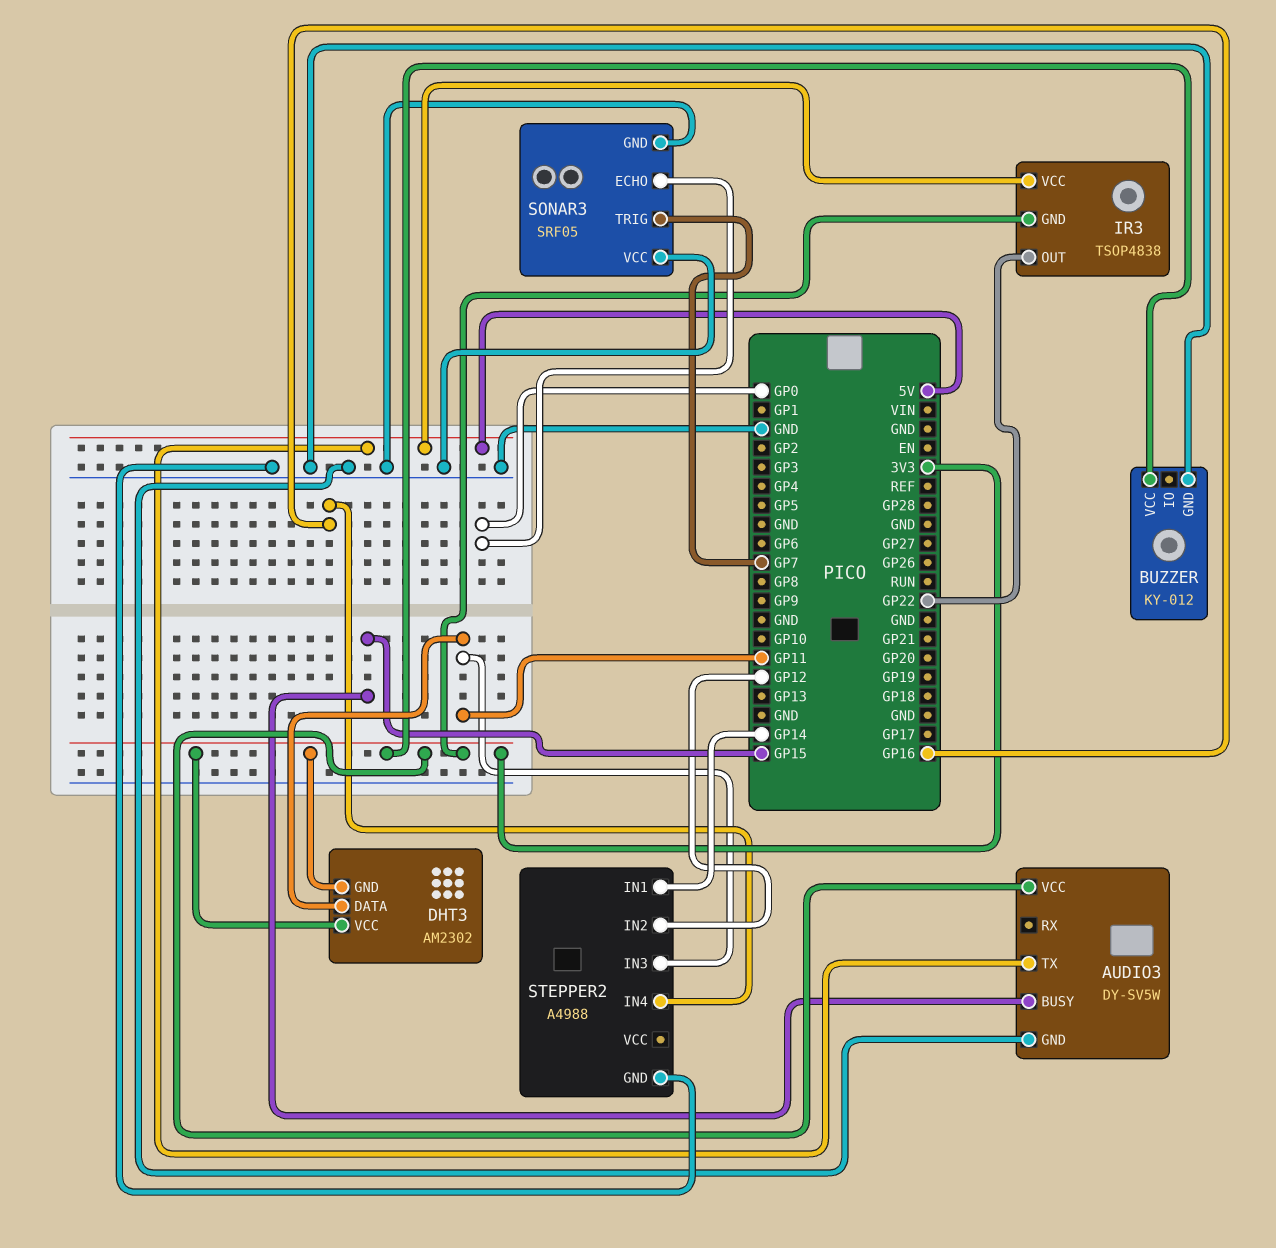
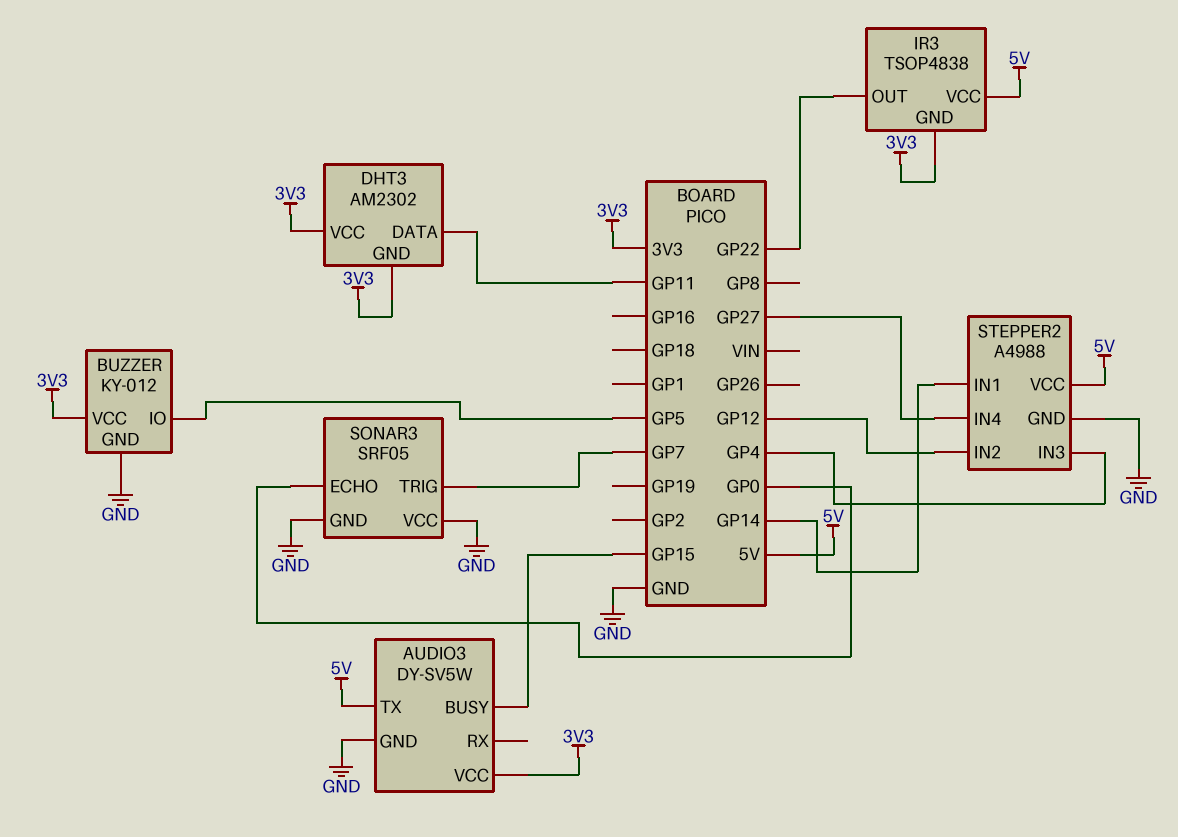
BUZZER pin IO: none -> GP5
STEPPER2 pin IN3: GP11 -> GP4
STEPPER2 pin IN4: GP16 -> GP27
STEPPER2 pin VCC: none -> 5V

